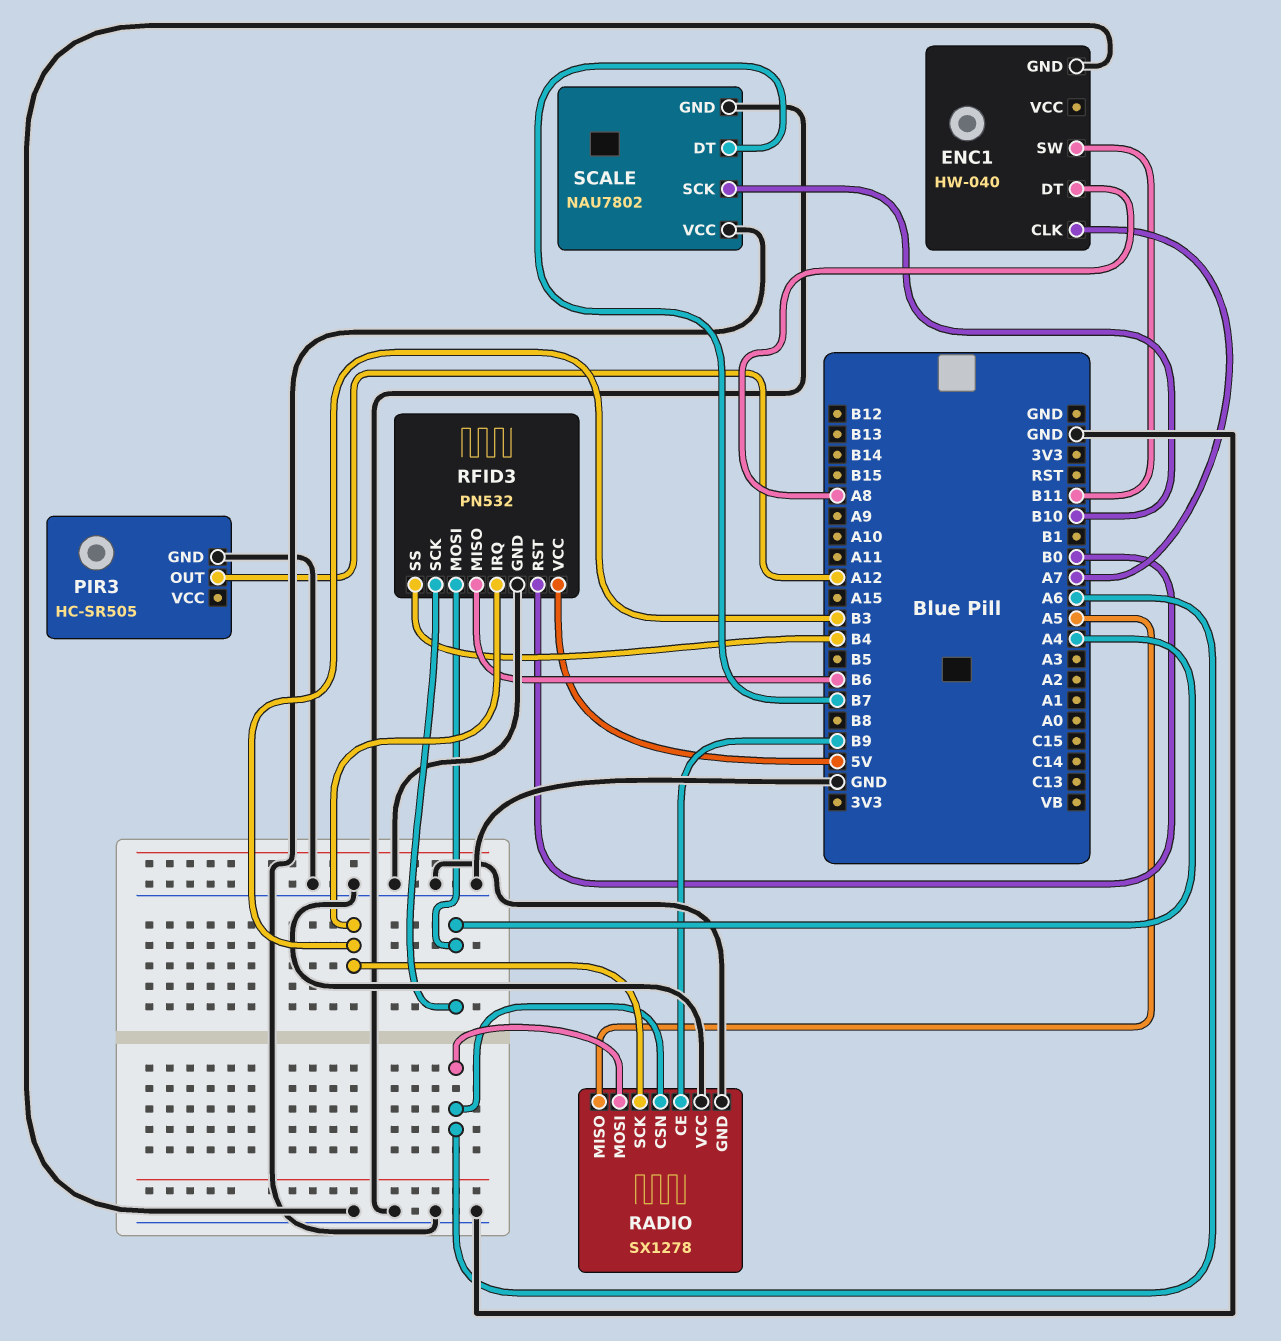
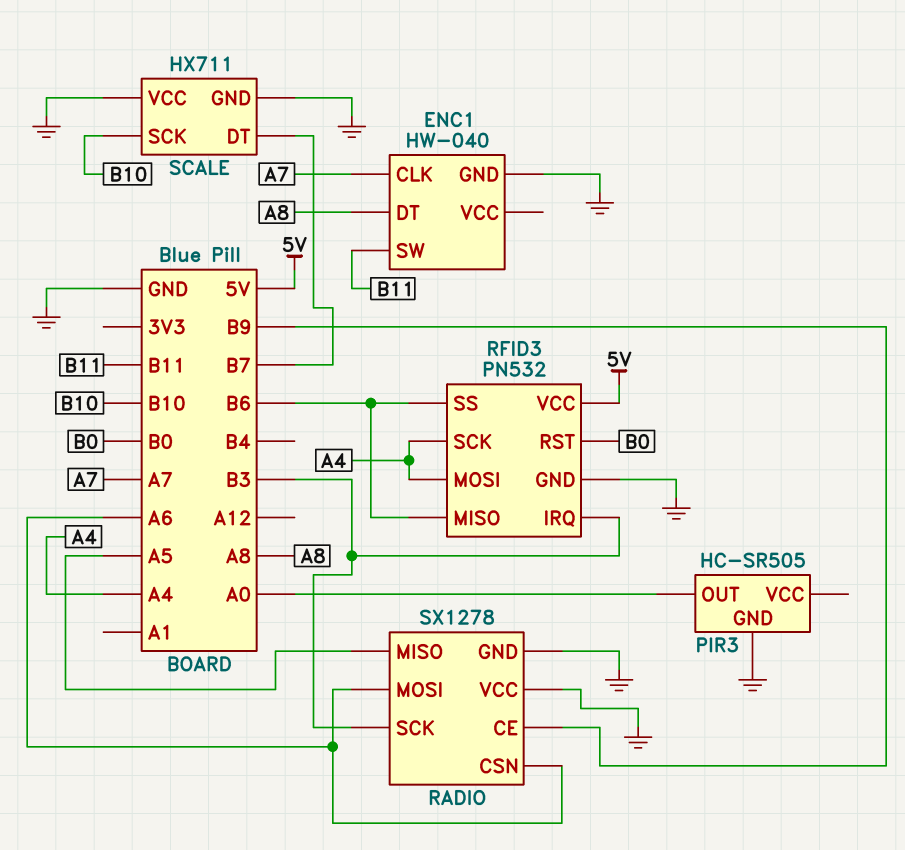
PIR3 pin OUT: A12 -> A0
RFID3 pin SS: B4 -> B6
SCALE: NAU7802 -> HX711

